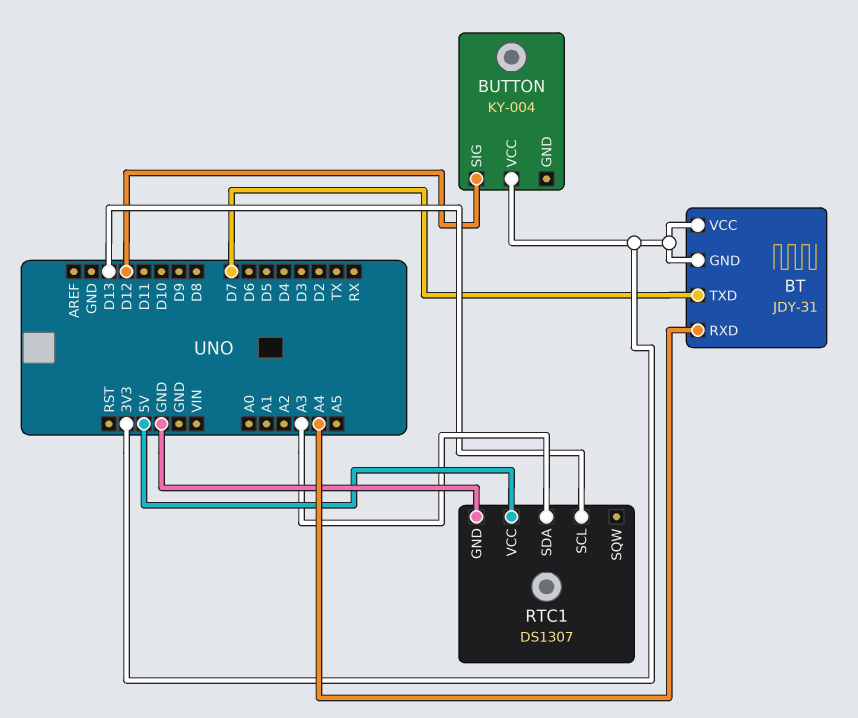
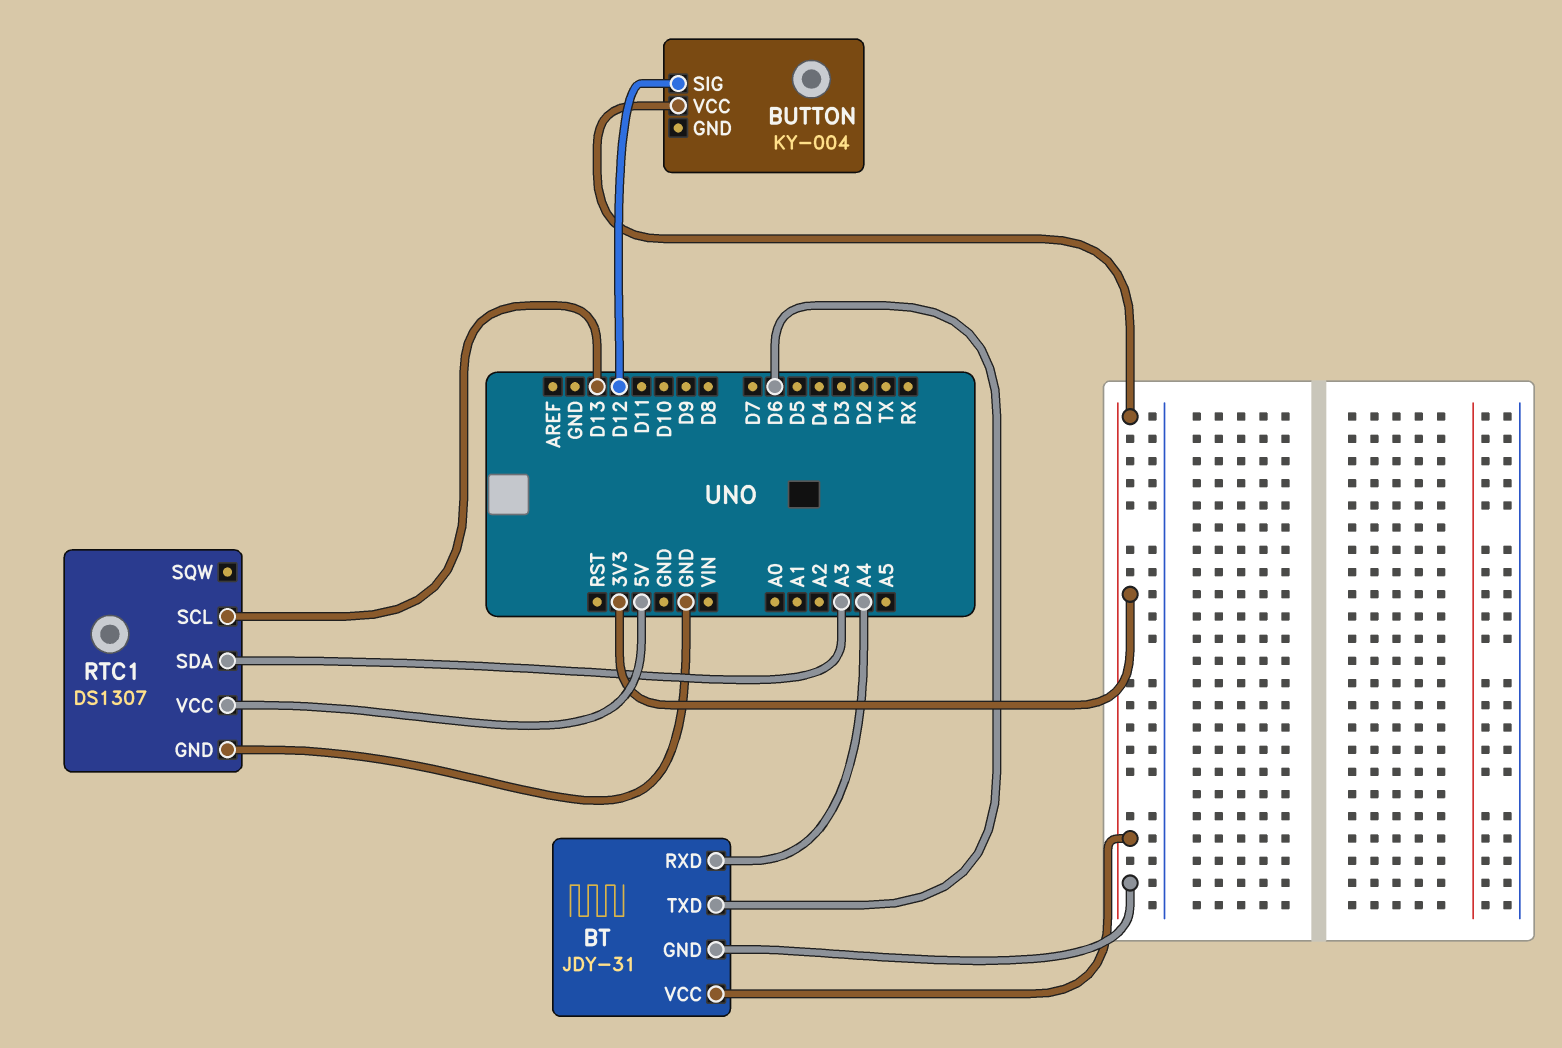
BT pin TXD: D7 -> D6

